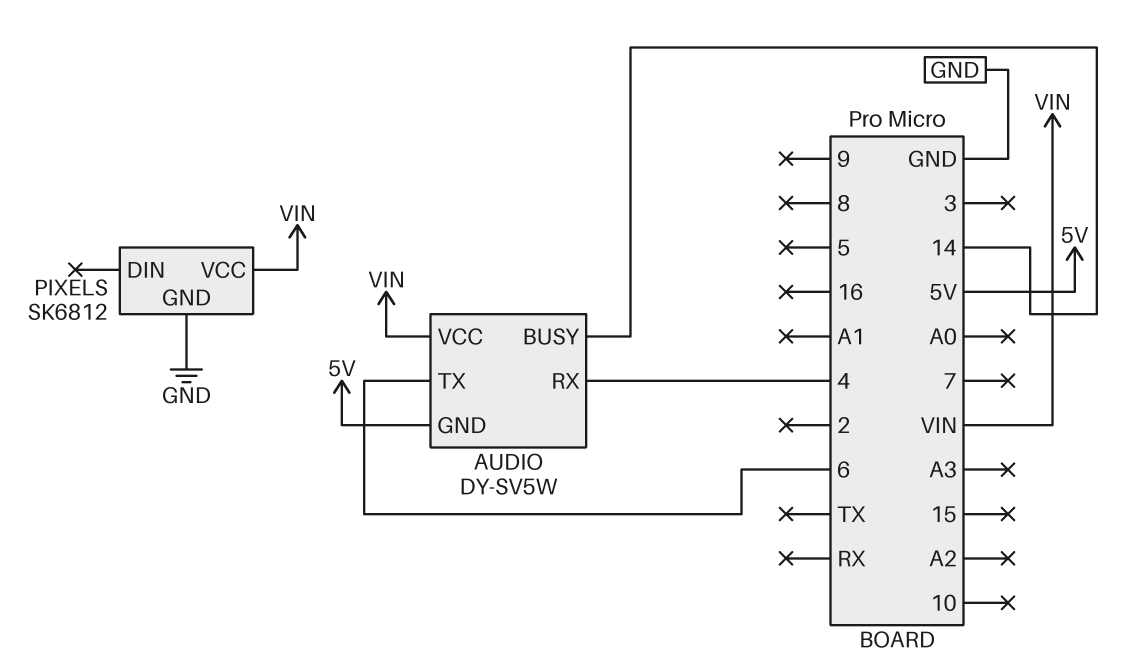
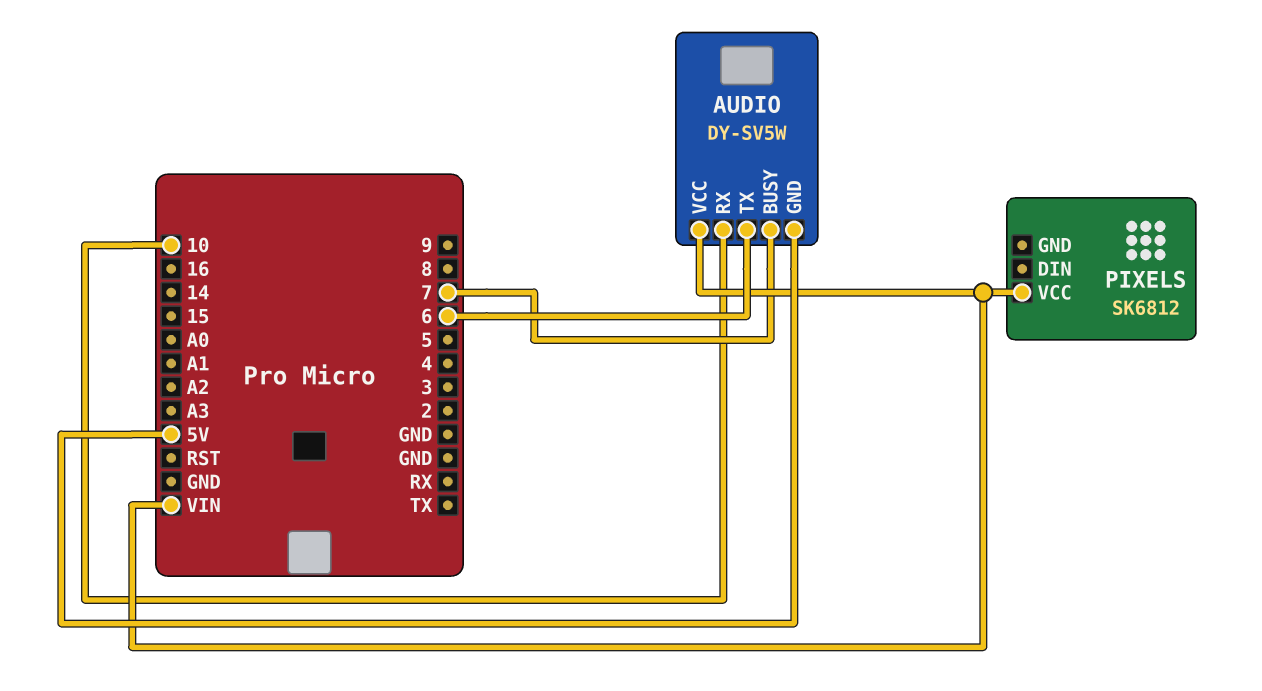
AUDIO pin BUSY: 14 -> 7
AUDIO pin RX: 4 -> 10
PIXELS pin GND: GND -> none

